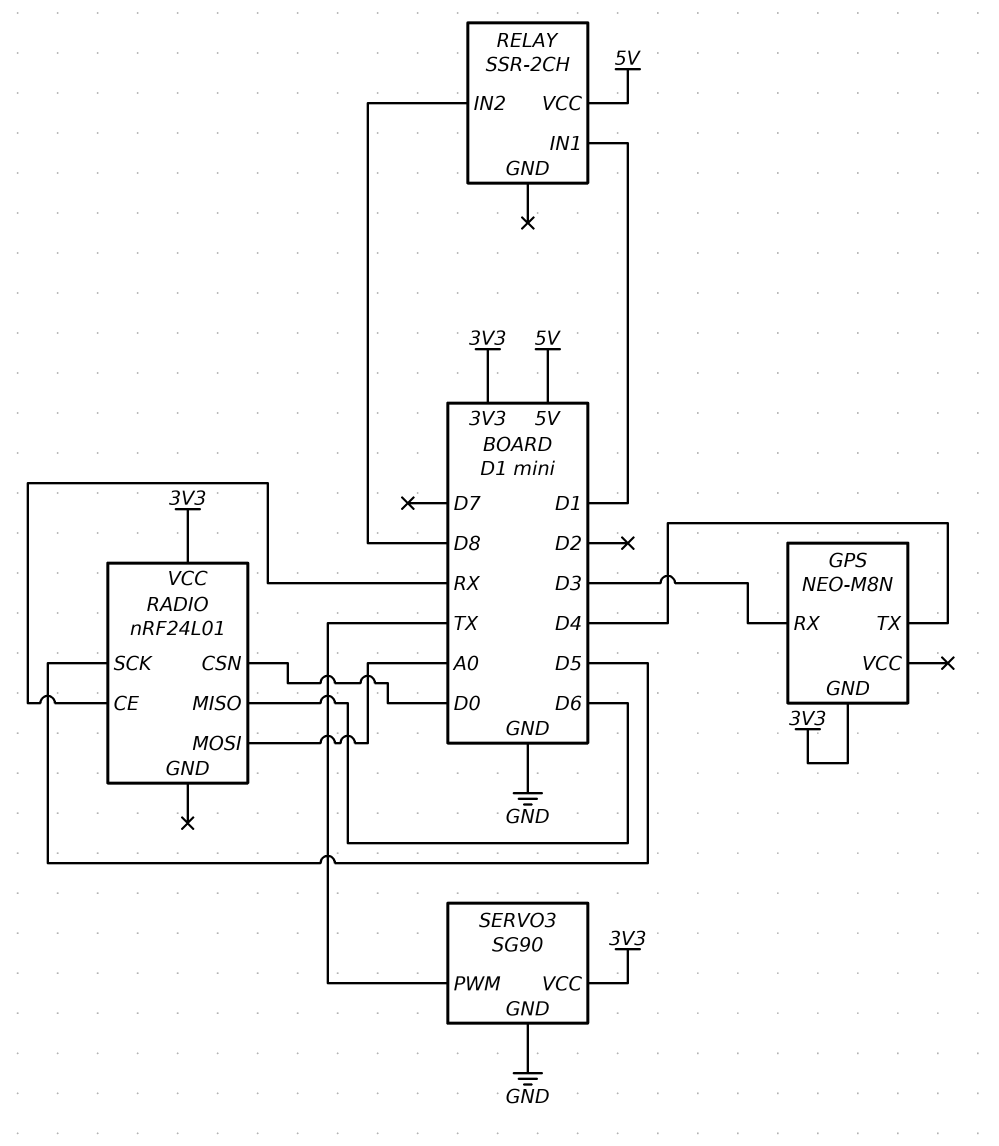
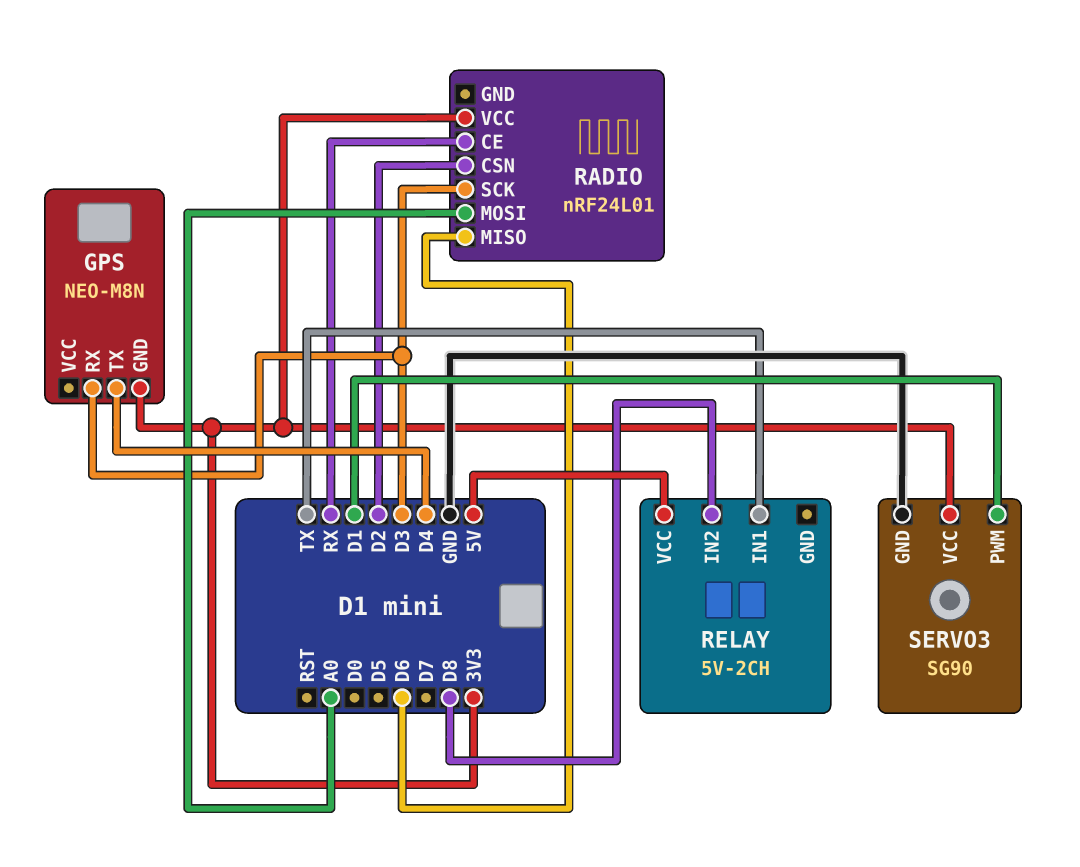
RADIO pin CSN: D0 -> D2
RADIO pin SCK: D5 -> D3
RELAY: SSR-2CH -> 5V-2CH
RELAY pin IN1: D1 -> TX
SERVO3 pin PWM: TX -> D1

